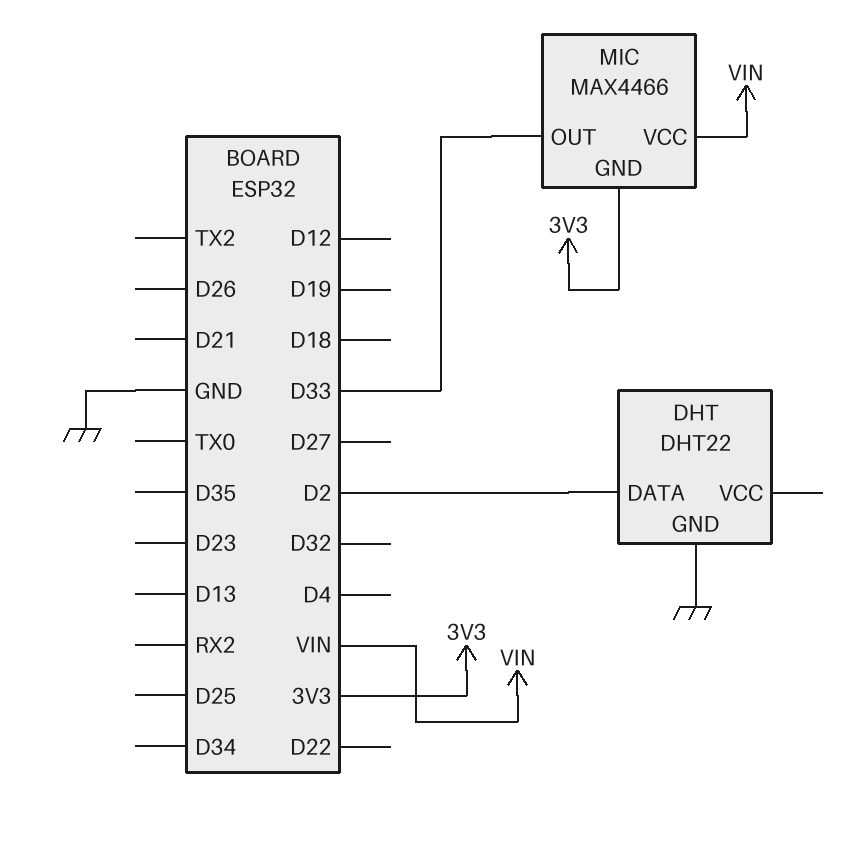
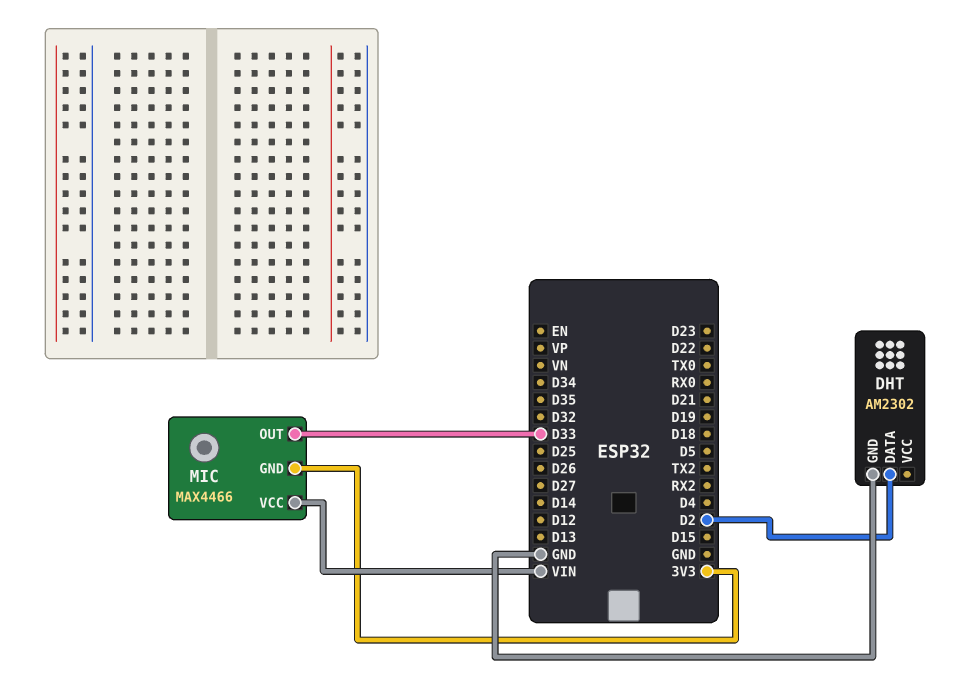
DHT: DHT22 -> AM2302

